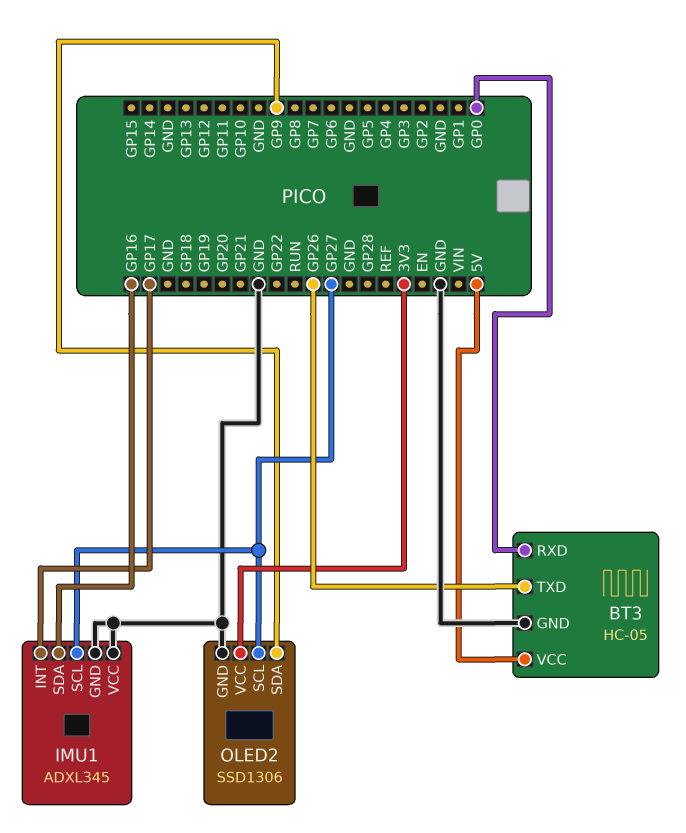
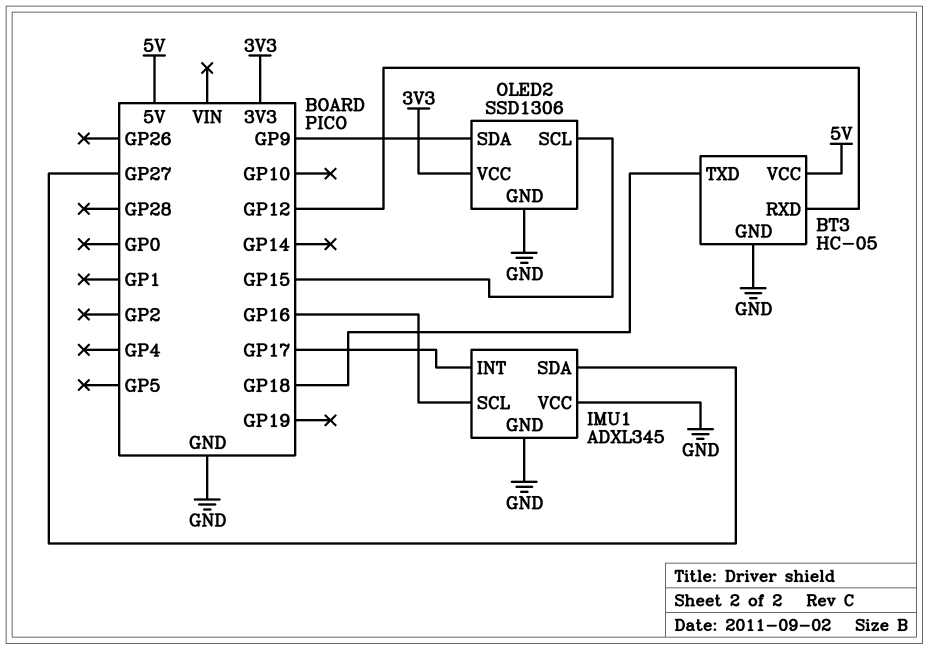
BT3 pin RXD: GP0 -> GP12
BT3 pin TXD: GP26 -> GP18
IMU1 pin SCL: GP27 -> GP16
IMU1 pin SDA: GP16 -> GP27
OLED2 pin SCL: GP27 -> GP15

